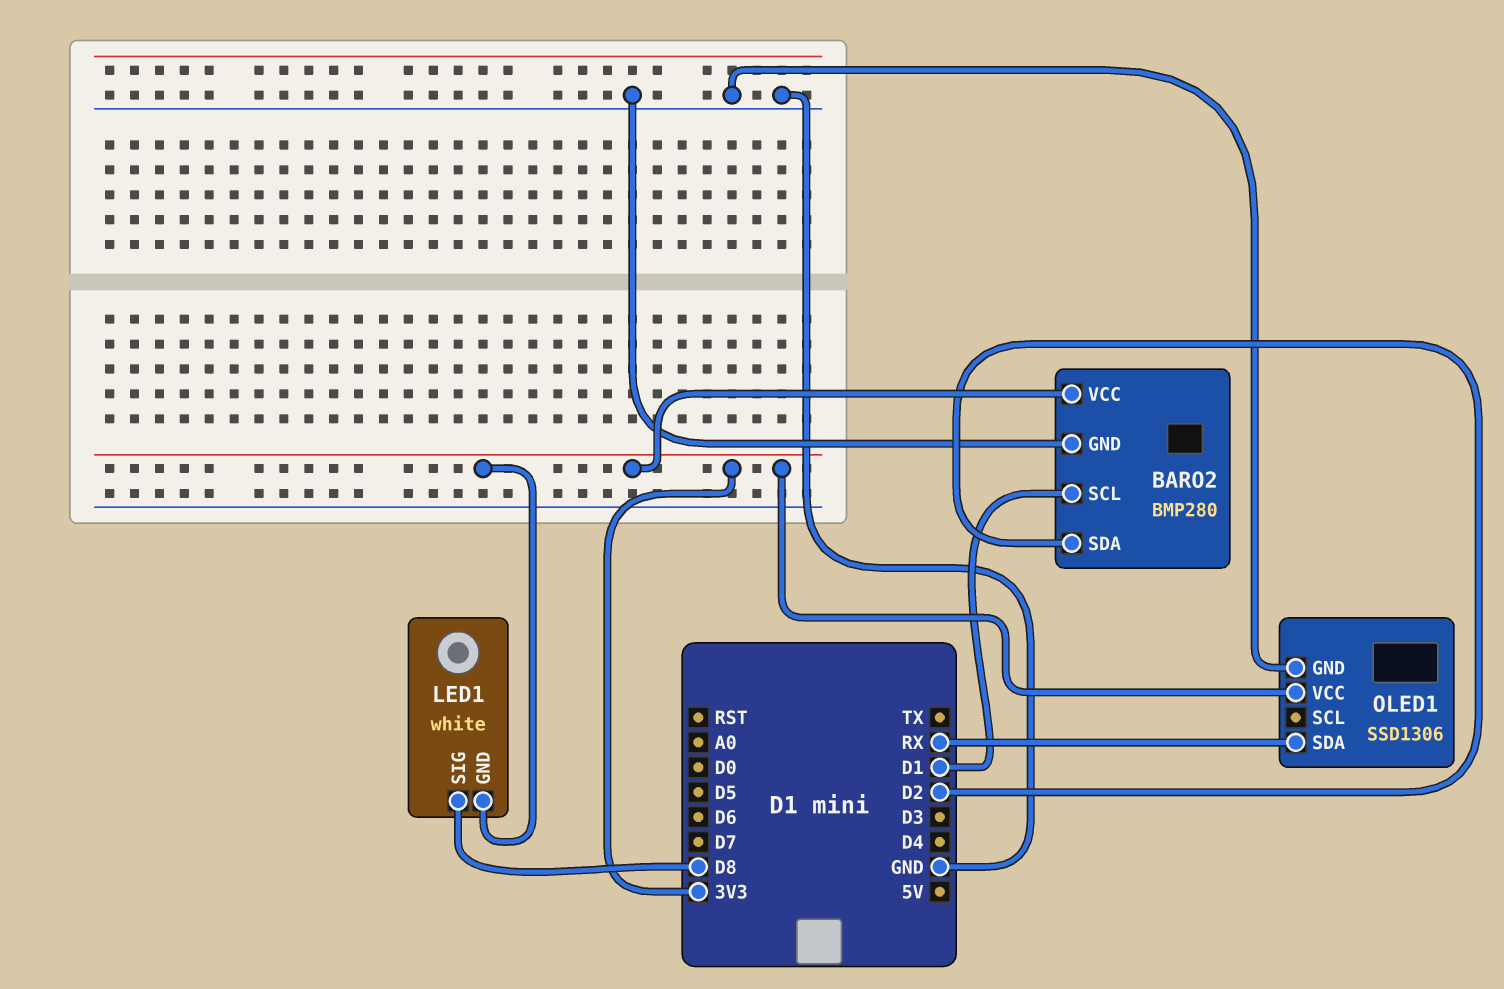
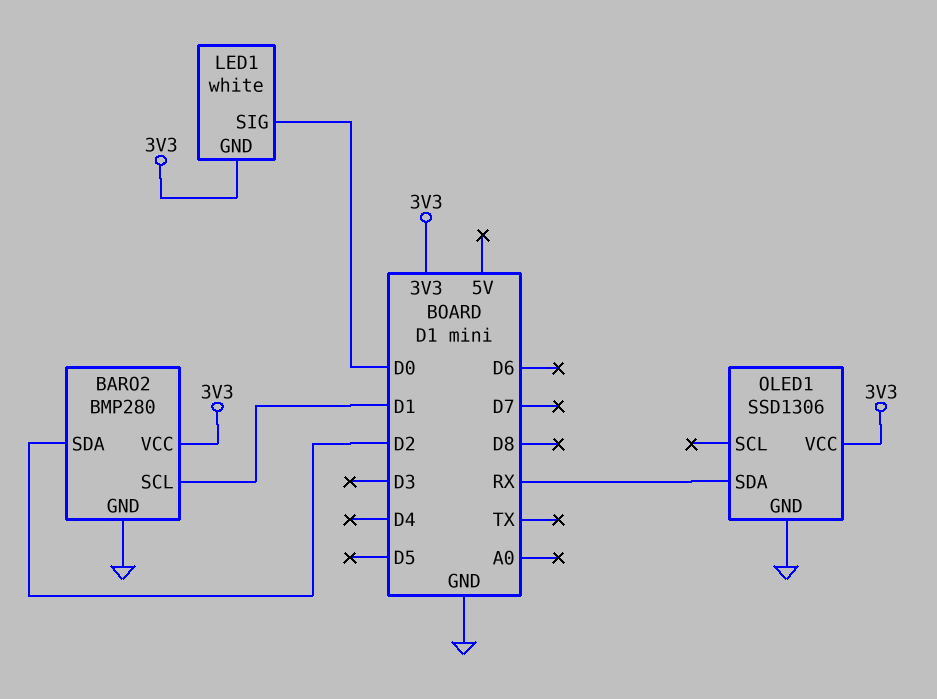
LED1 pin SIG: D8 -> D0

